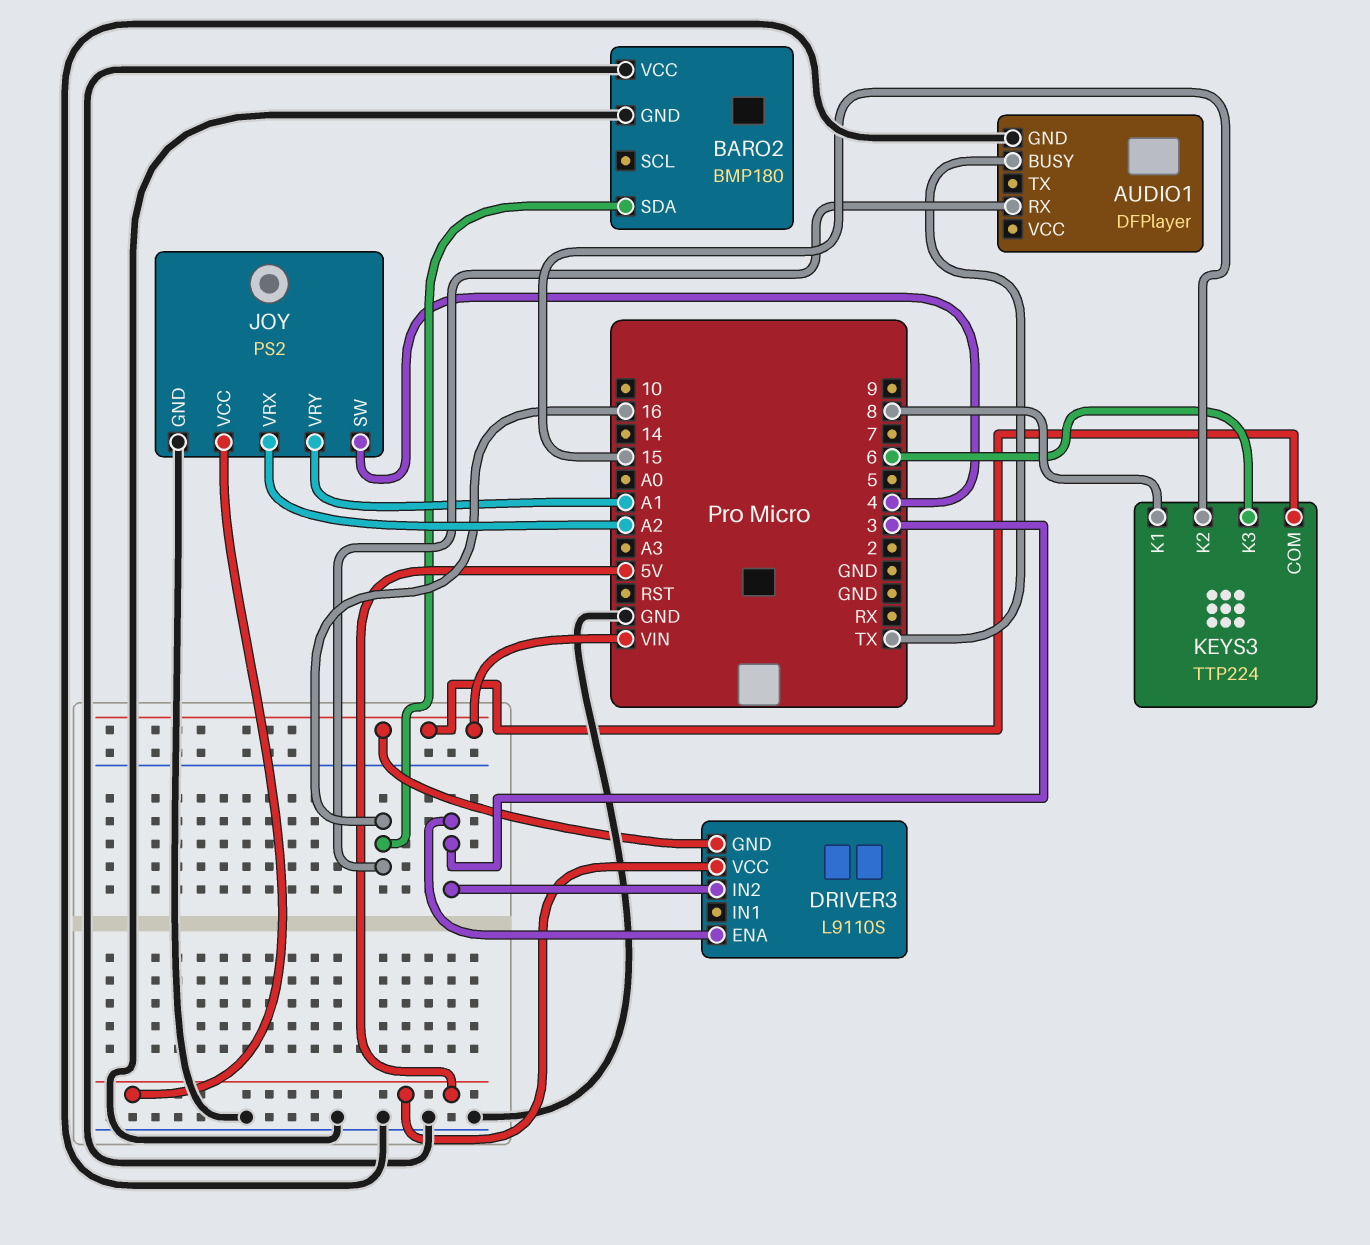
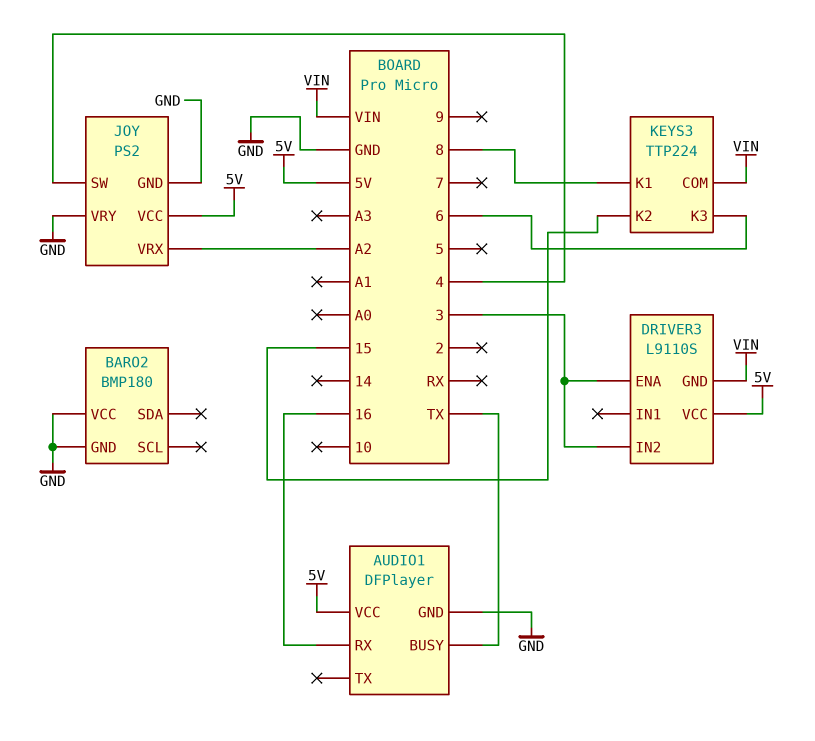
AUDIO1 pin VCC: none -> 5V
BARO2 pin SDA: 16 -> none
JOY pin VRY: A1 -> GND

